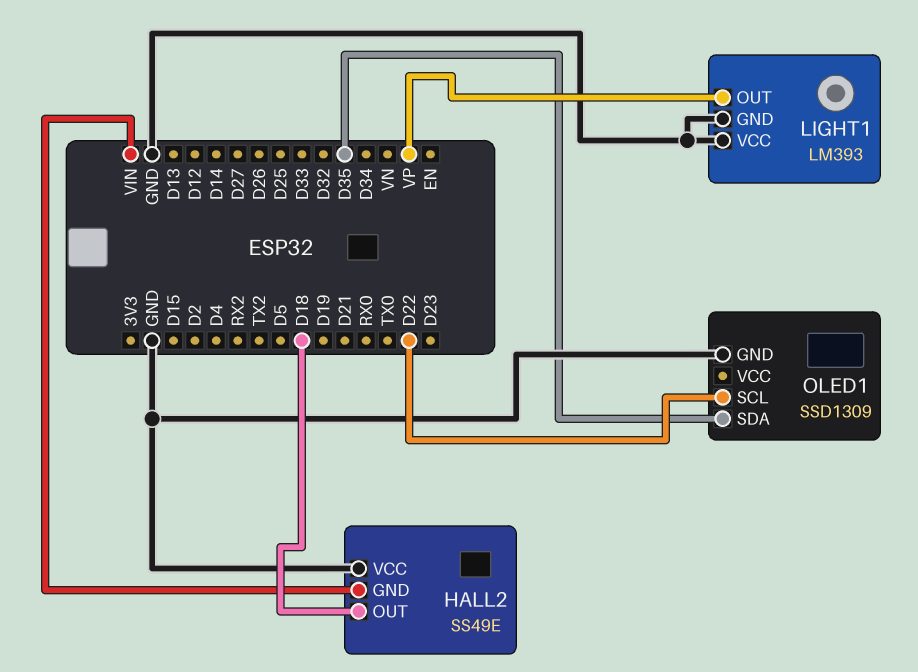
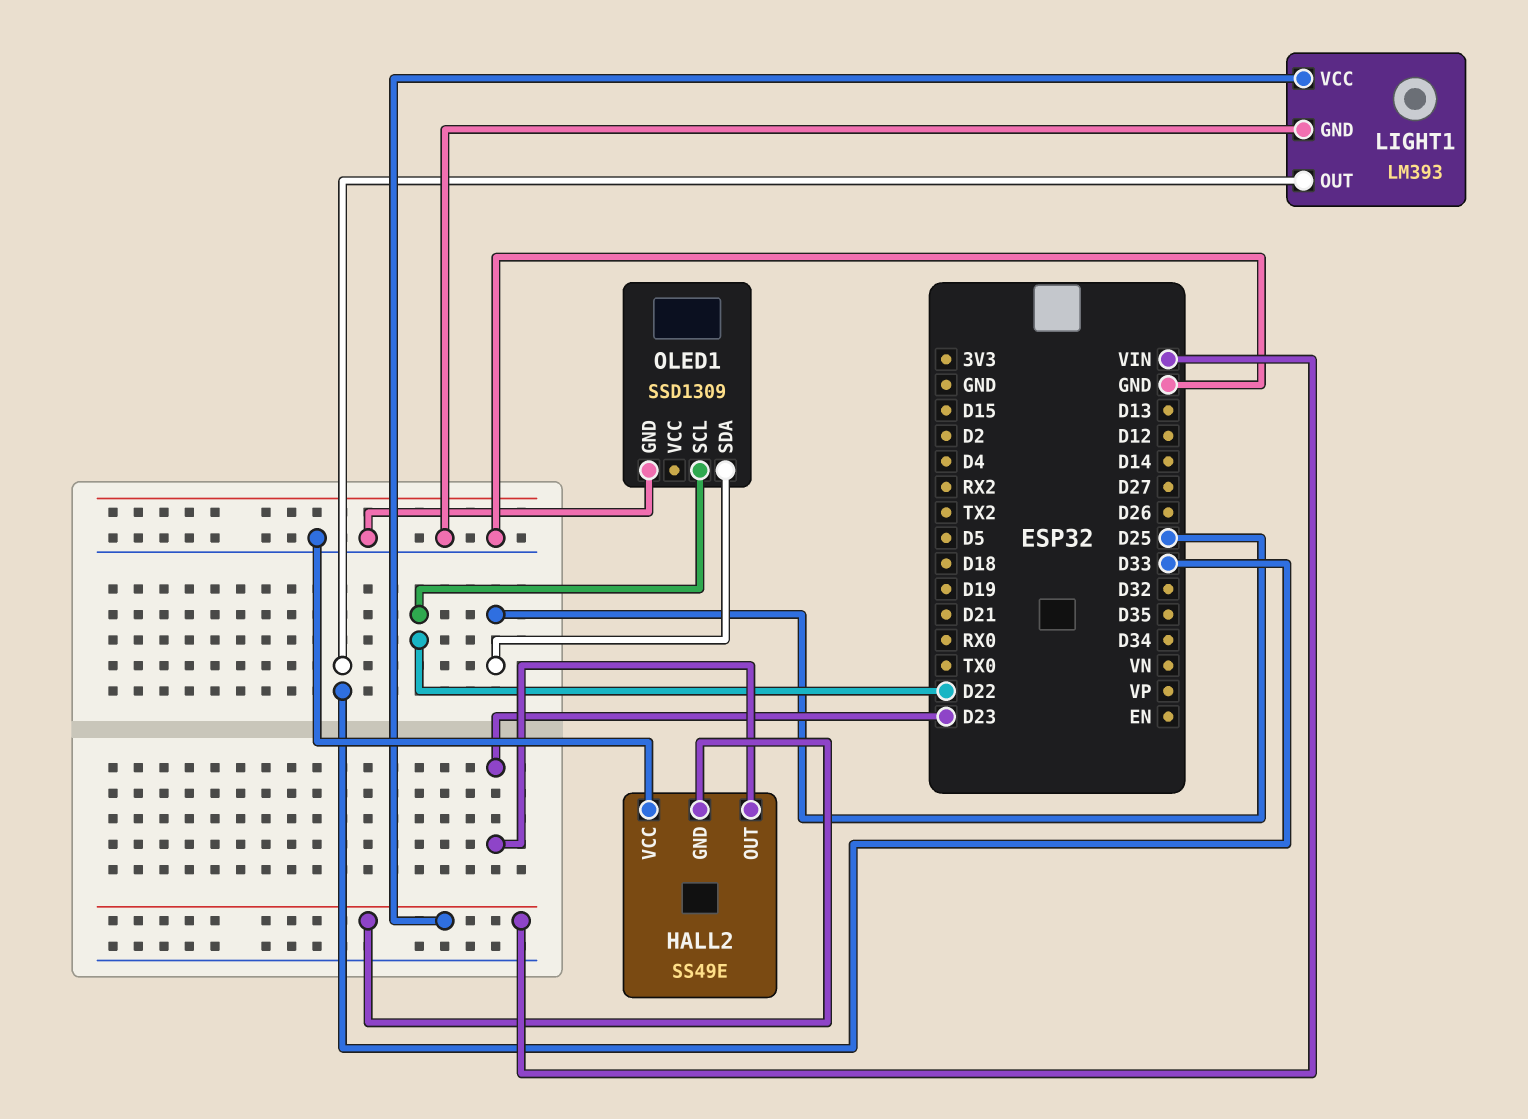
HALL2 pin OUT: D18 -> D23
LIGHT1 pin OUT: VP -> D33
LIGHT1 pin VCC: GND -> VIN
OLED1 pin SDA: D35 -> D25

